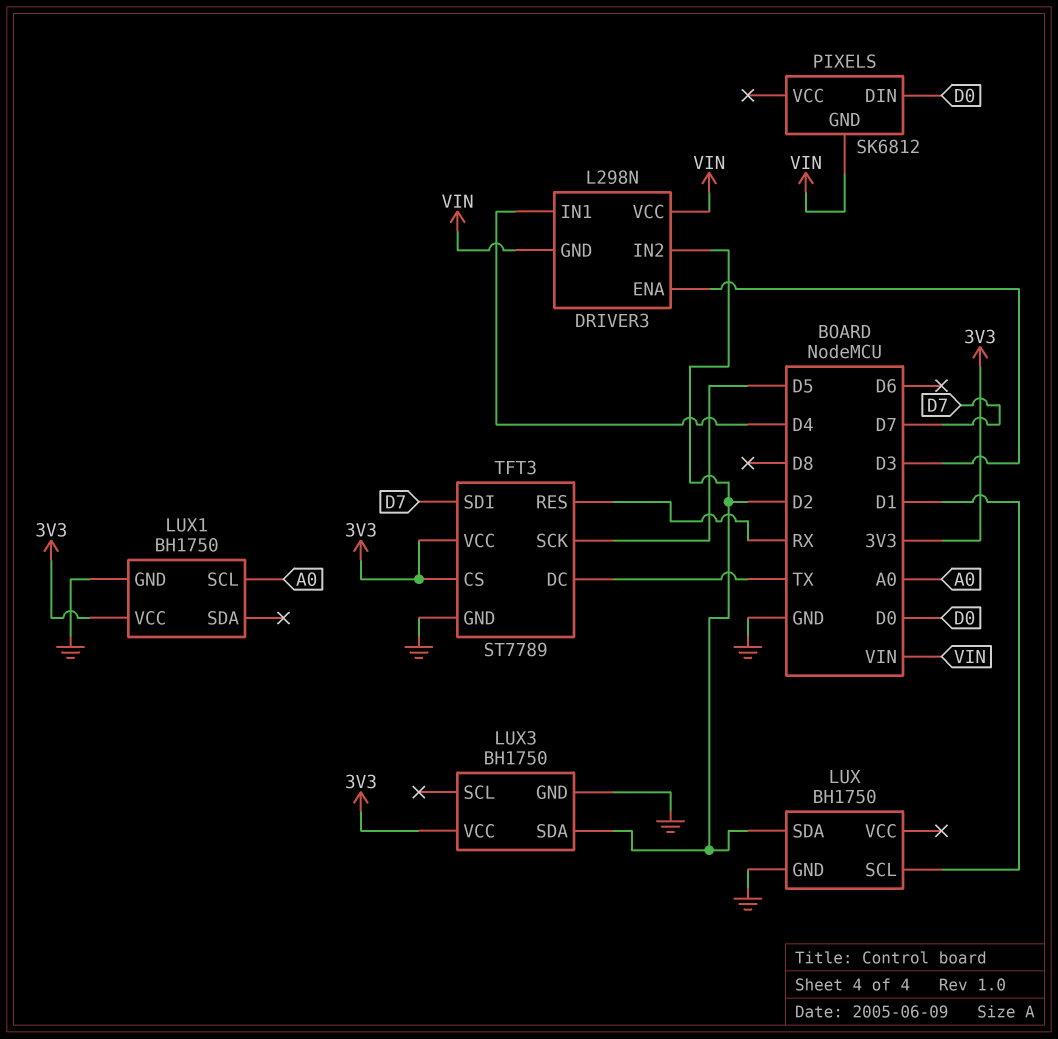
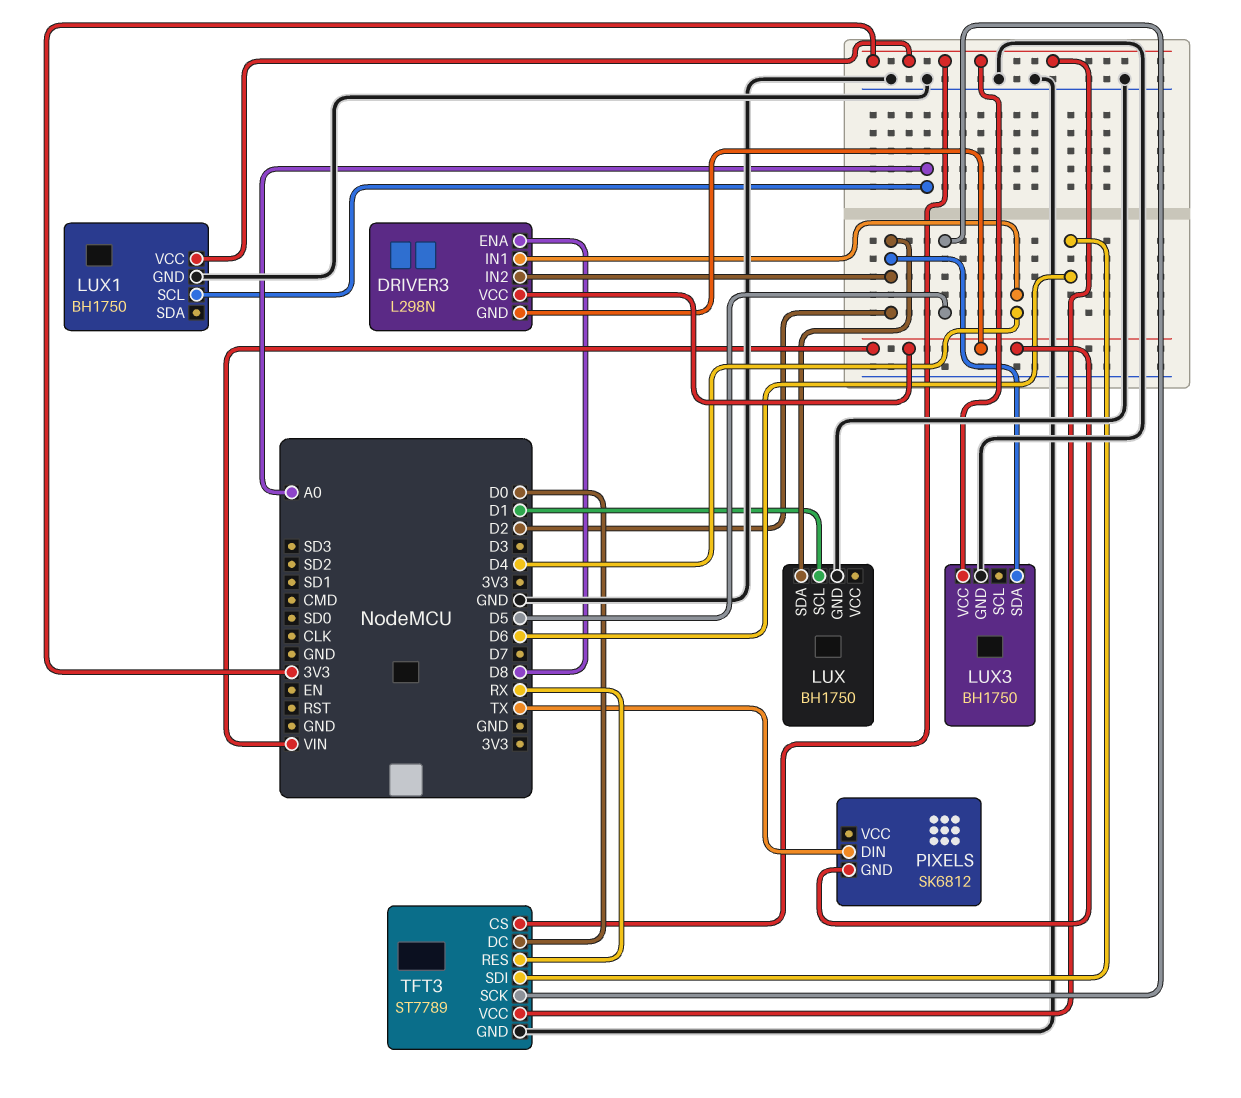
DRIVER3 pin ENA: D3 -> D8
PIXELS pin DIN: D0 -> TX
TFT3 pin DC: TX -> D0
TFT3 pin SDI: D7 -> D6

